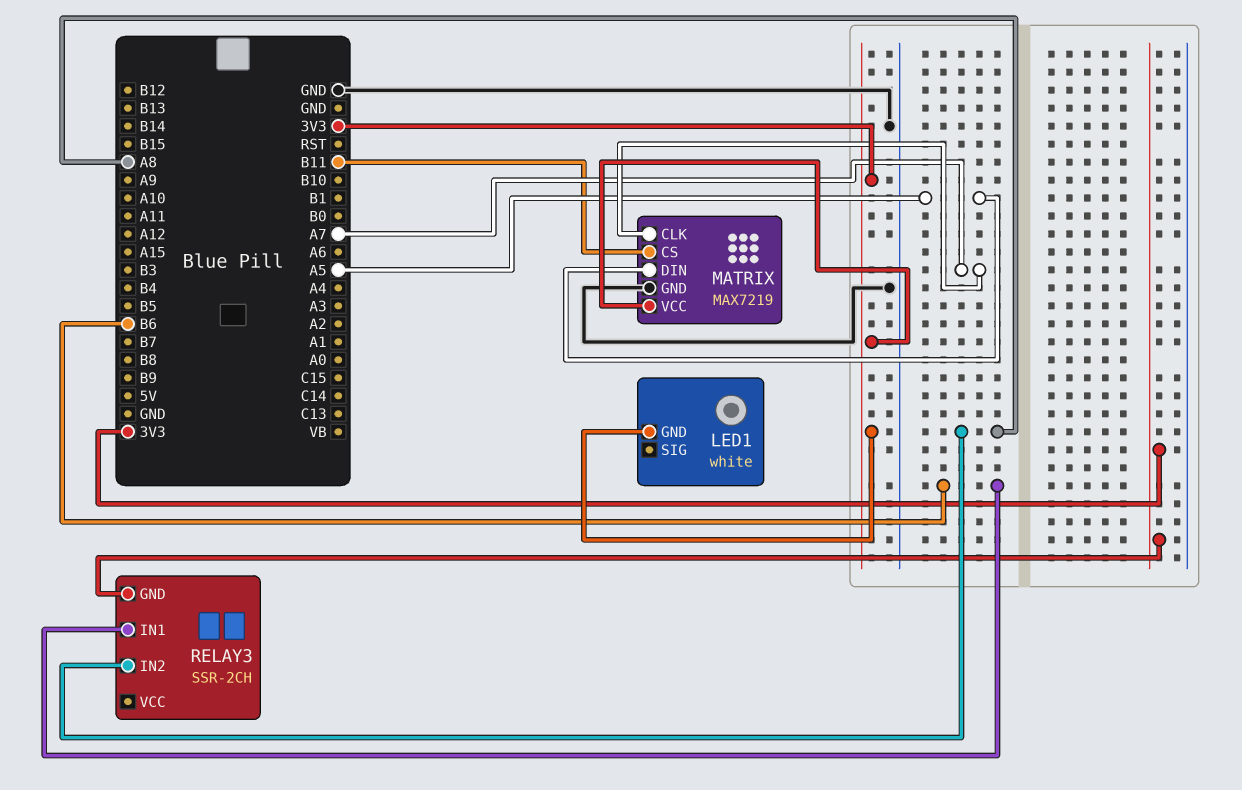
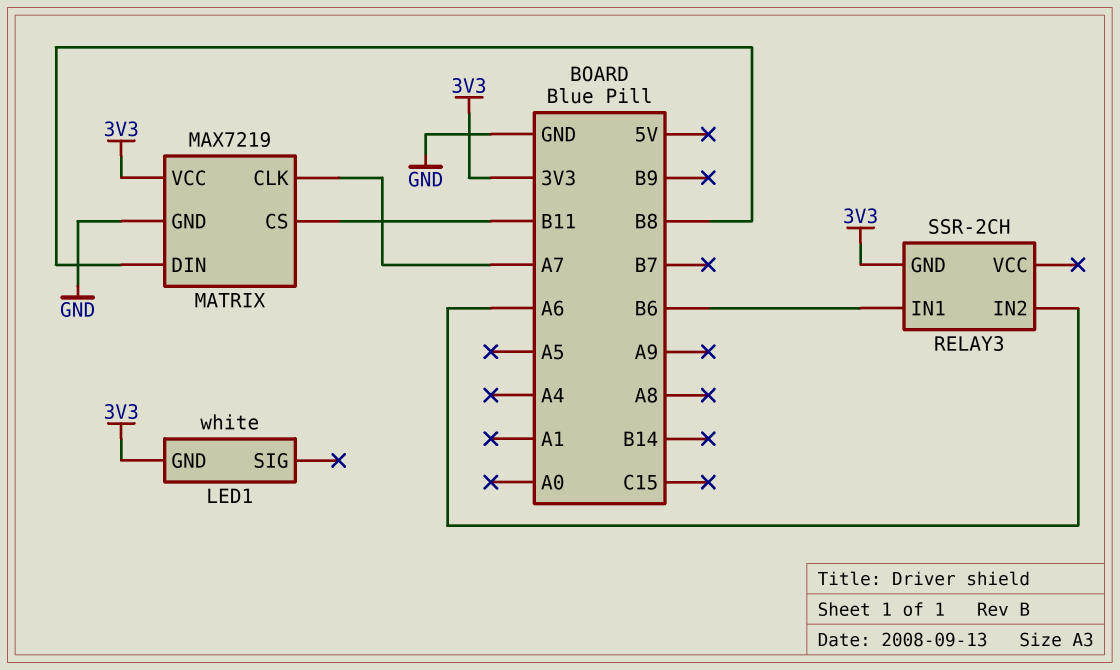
MATRIX pin DIN: A5 -> B8
RELAY3 pin IN2: A8 -> A6

